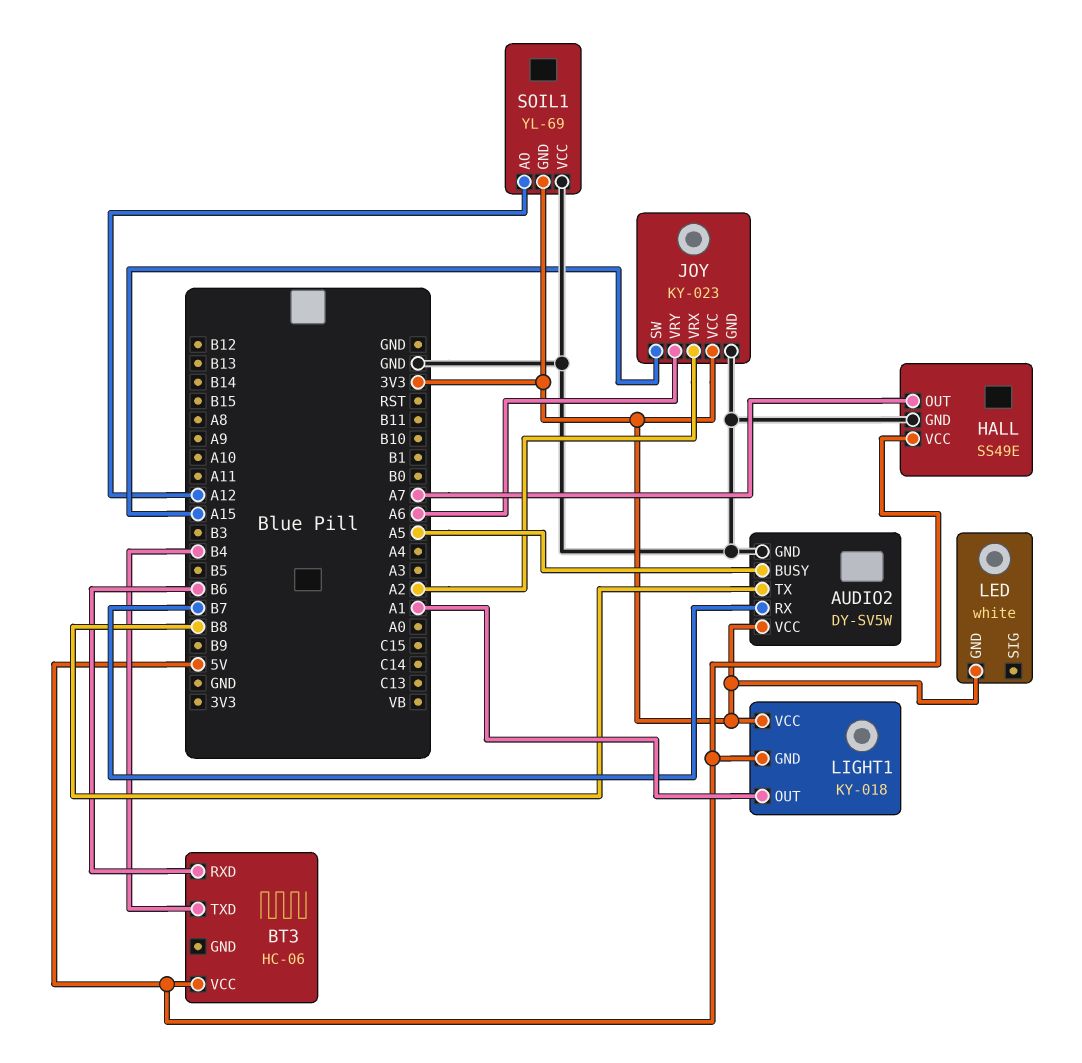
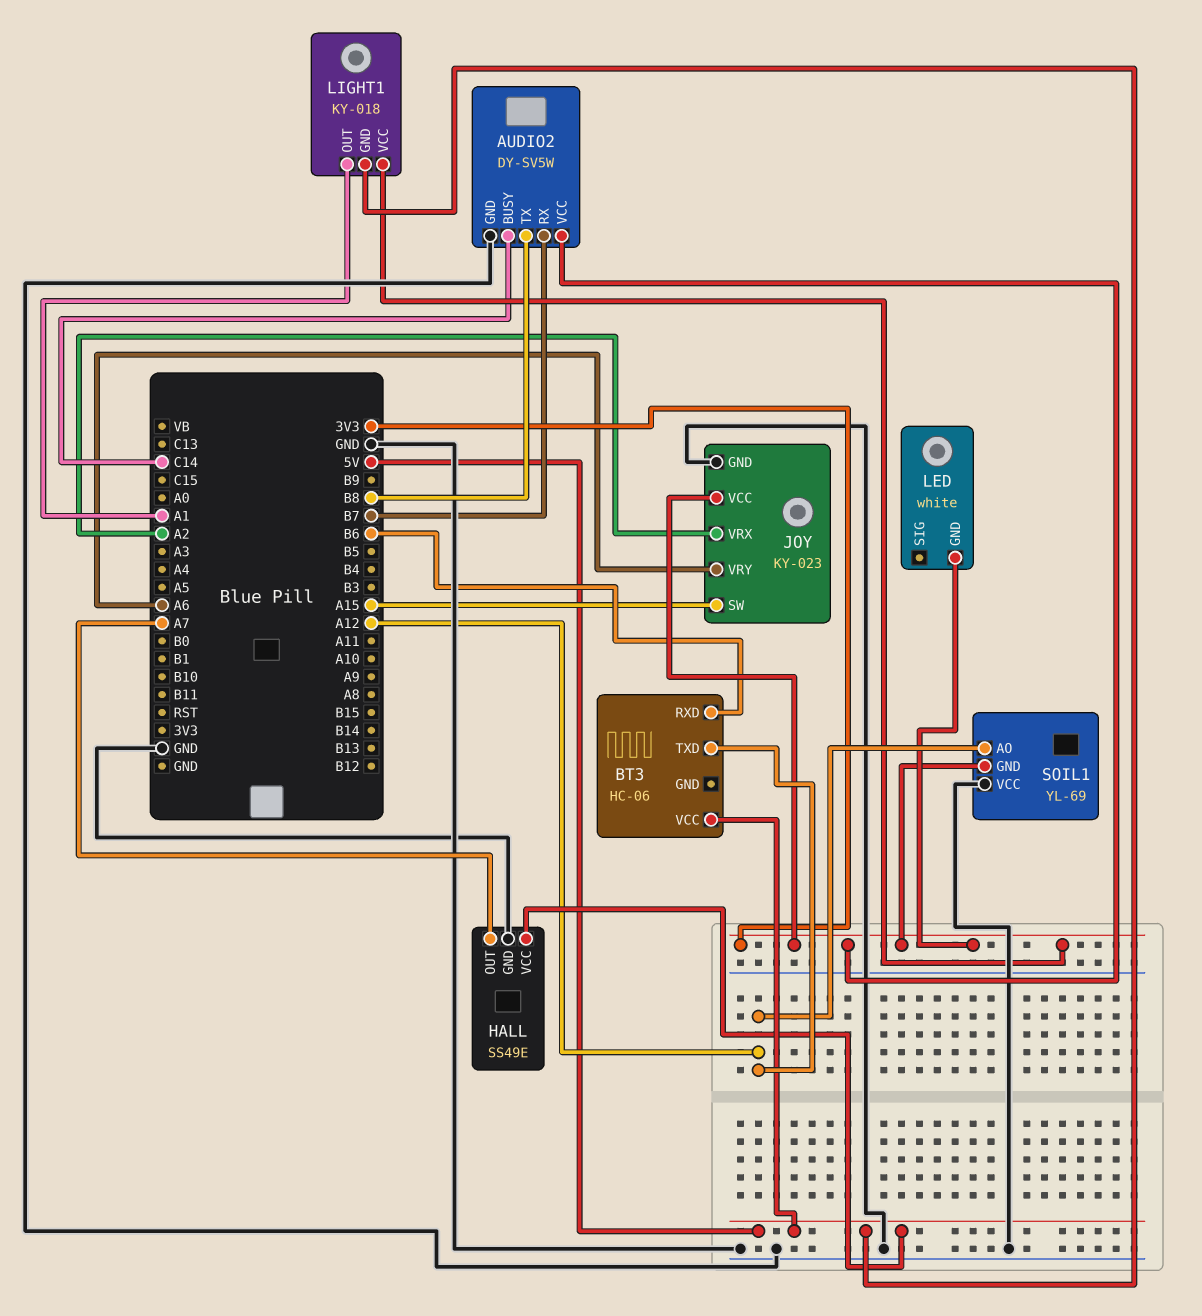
AUDIO2 pin BUSY: A5 -> C14
BT3 pin TXD: B4 -> A12

